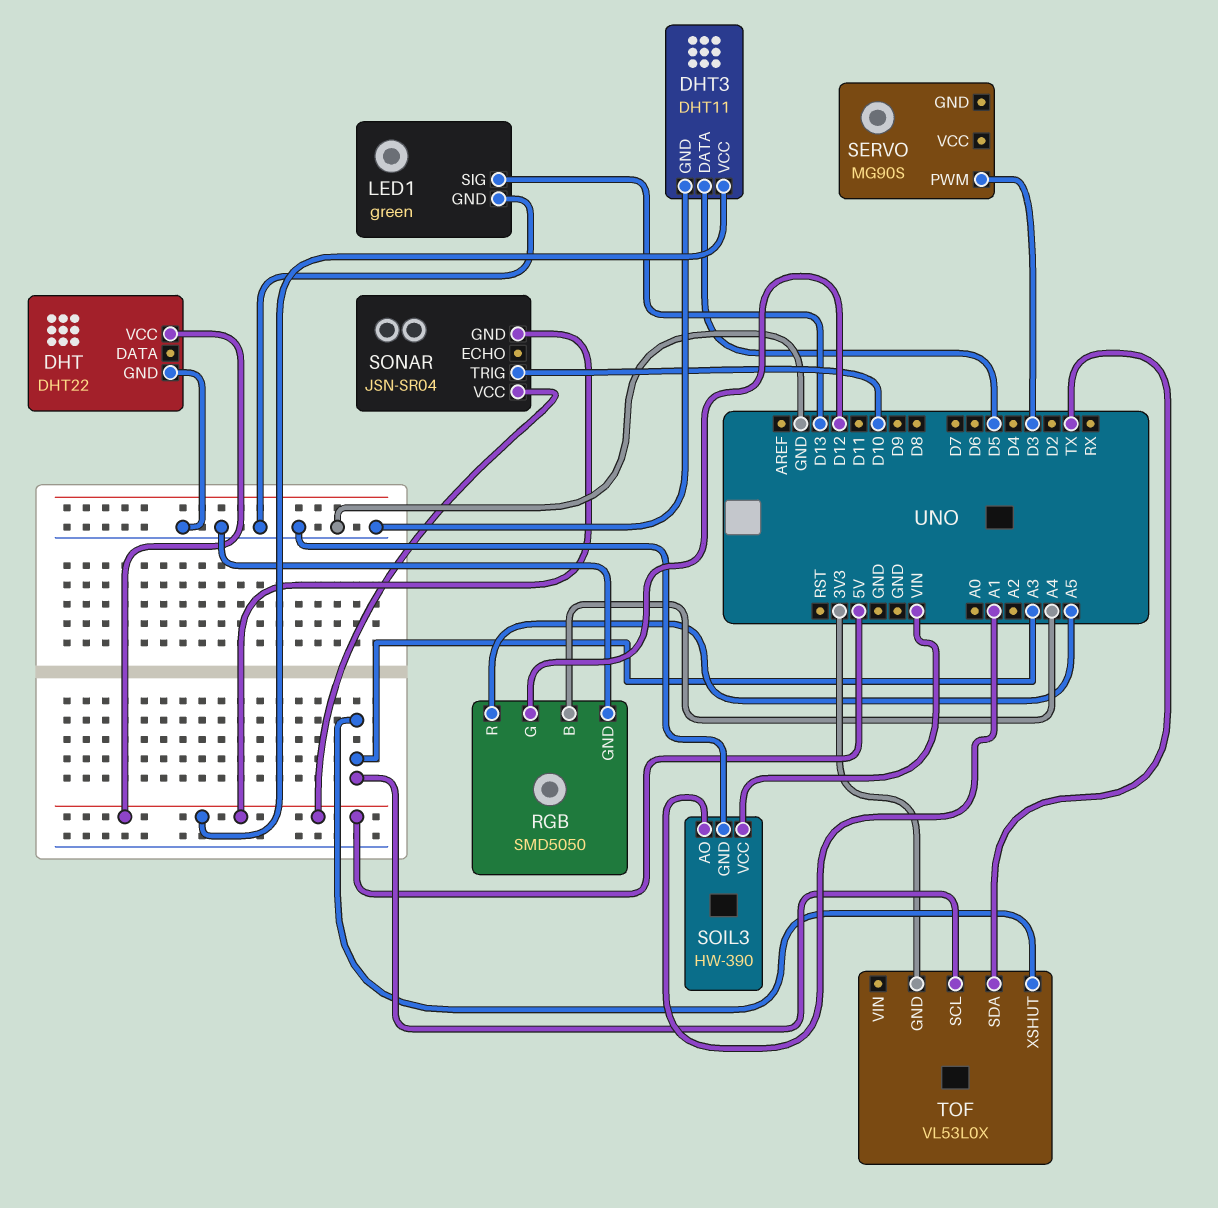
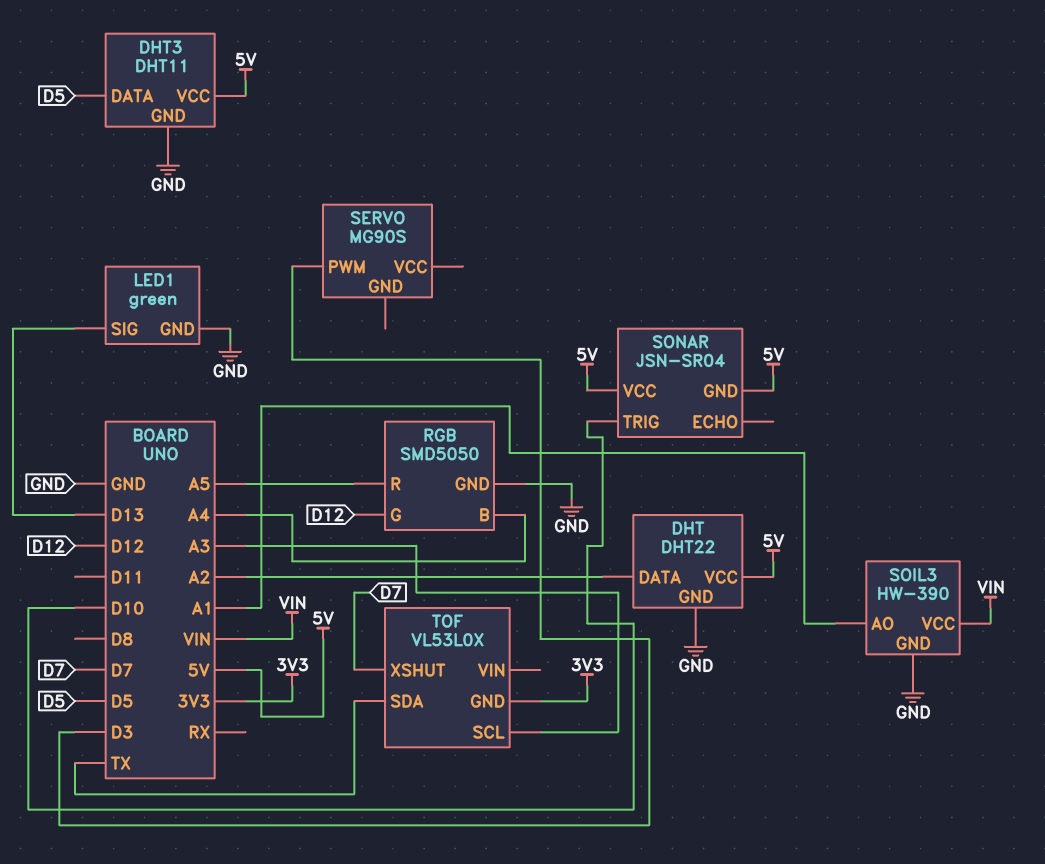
DHT pin DATA: none -> A2
TOF pin XSHUT: A3 -> D7

